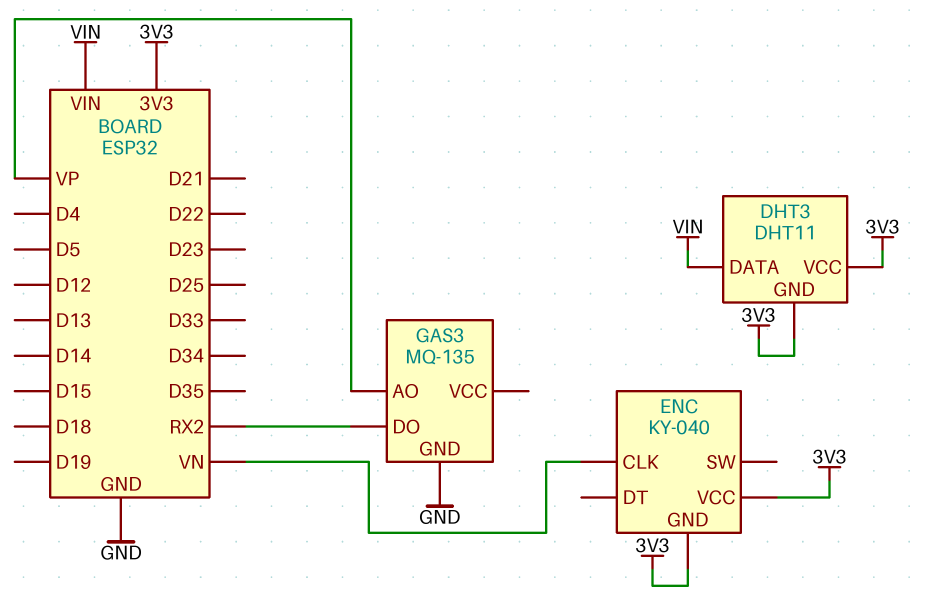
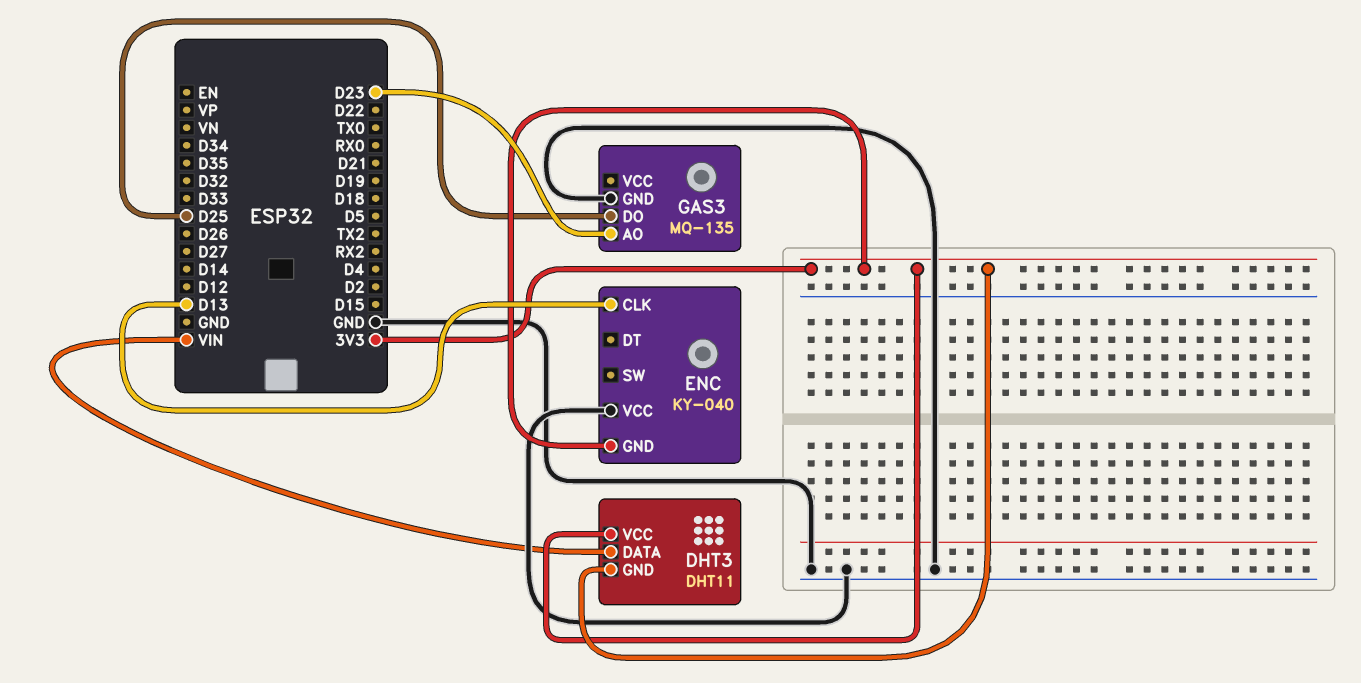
ENC pin CLK: VN -> D13
ENC pin VCC: 3V3 -> GND
GAS3 pin AO: VP -> D23
GAS3 pin DO: RX2 -> D25

